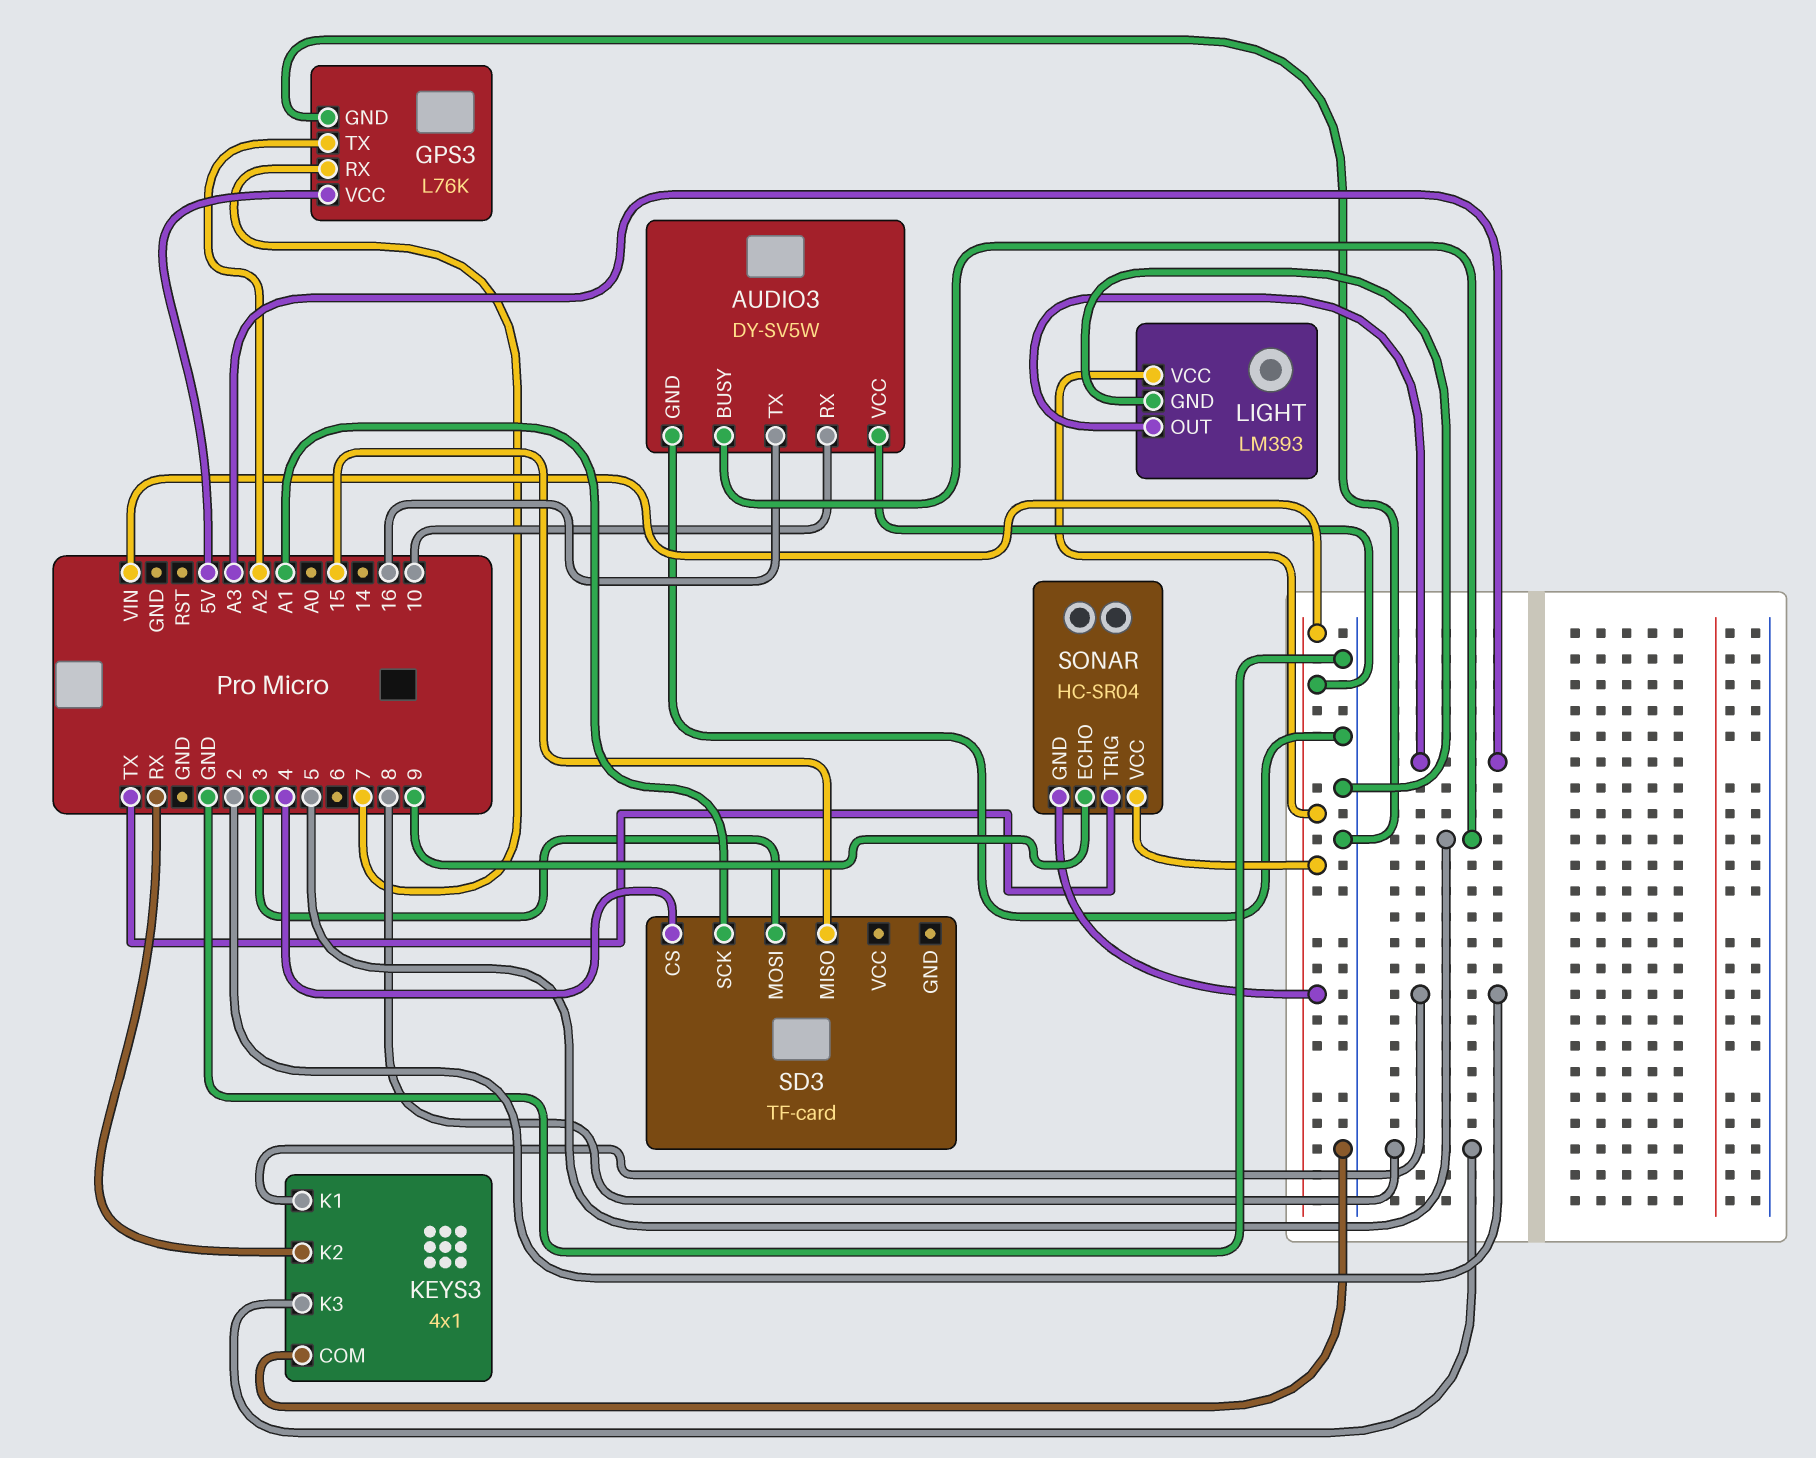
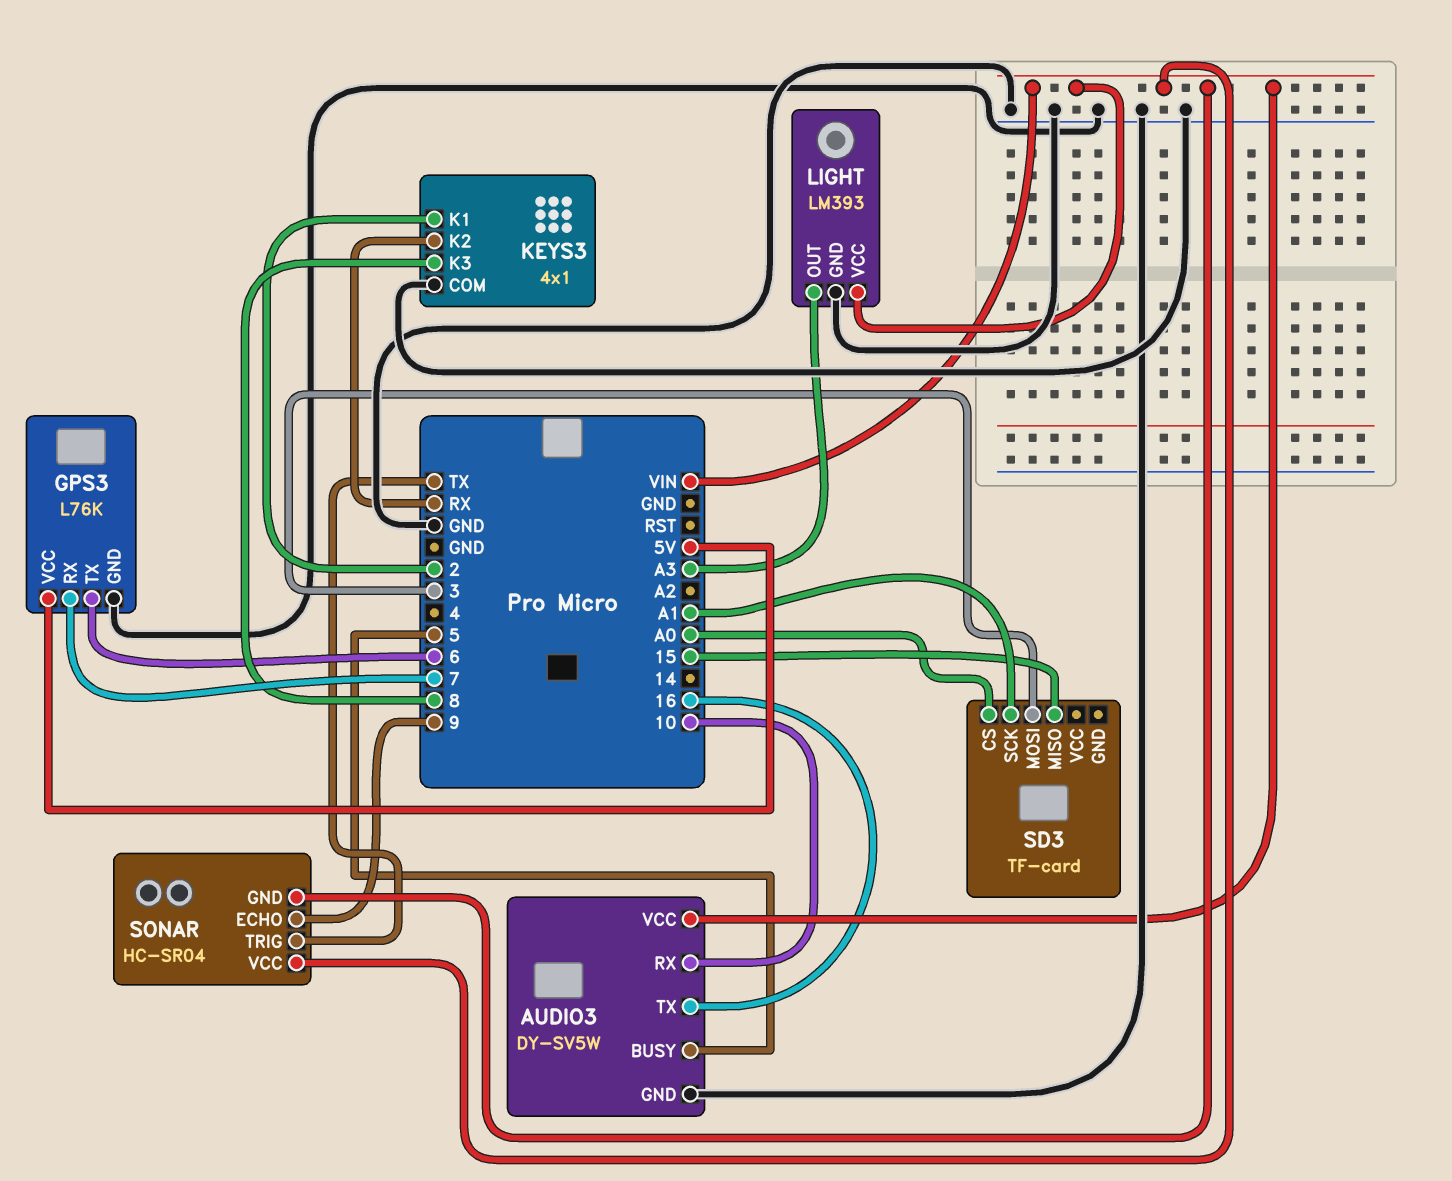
GPS3 pin TX: A2 -> 6
SD3 pin CS: 4 -> A0

